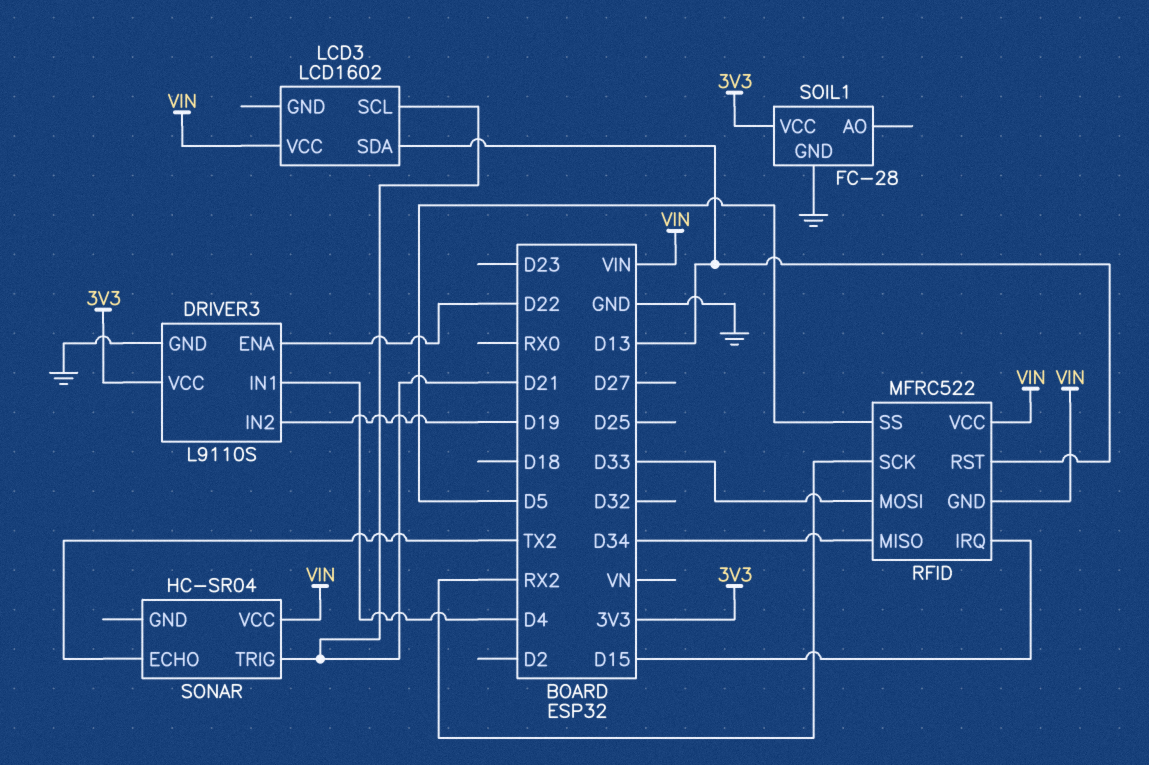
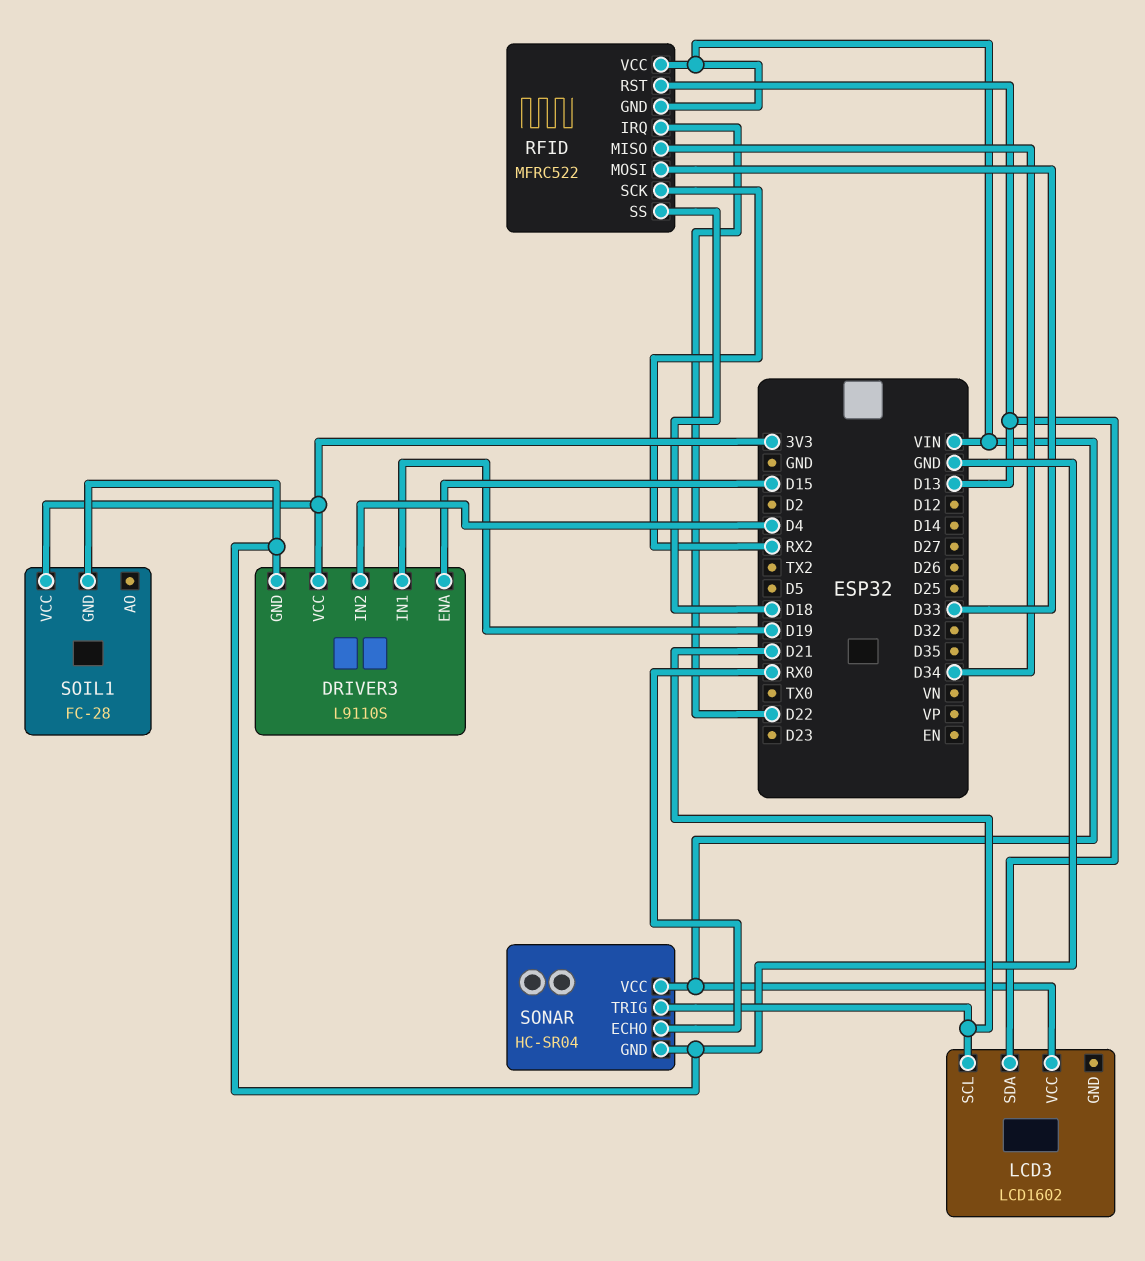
DRIVER3 pin ENA: D22 -> D15
DRIVER3 pin IN1: D4 -> D19
DRIVER3 pin IN2: D19 -> D4
RFID pin IRQ: D15 -> D22
RFID pin SS: D5 -> D18
SONAR pin ECHO: TX2 -> RX0
SONAR pin GND: none -> GND

